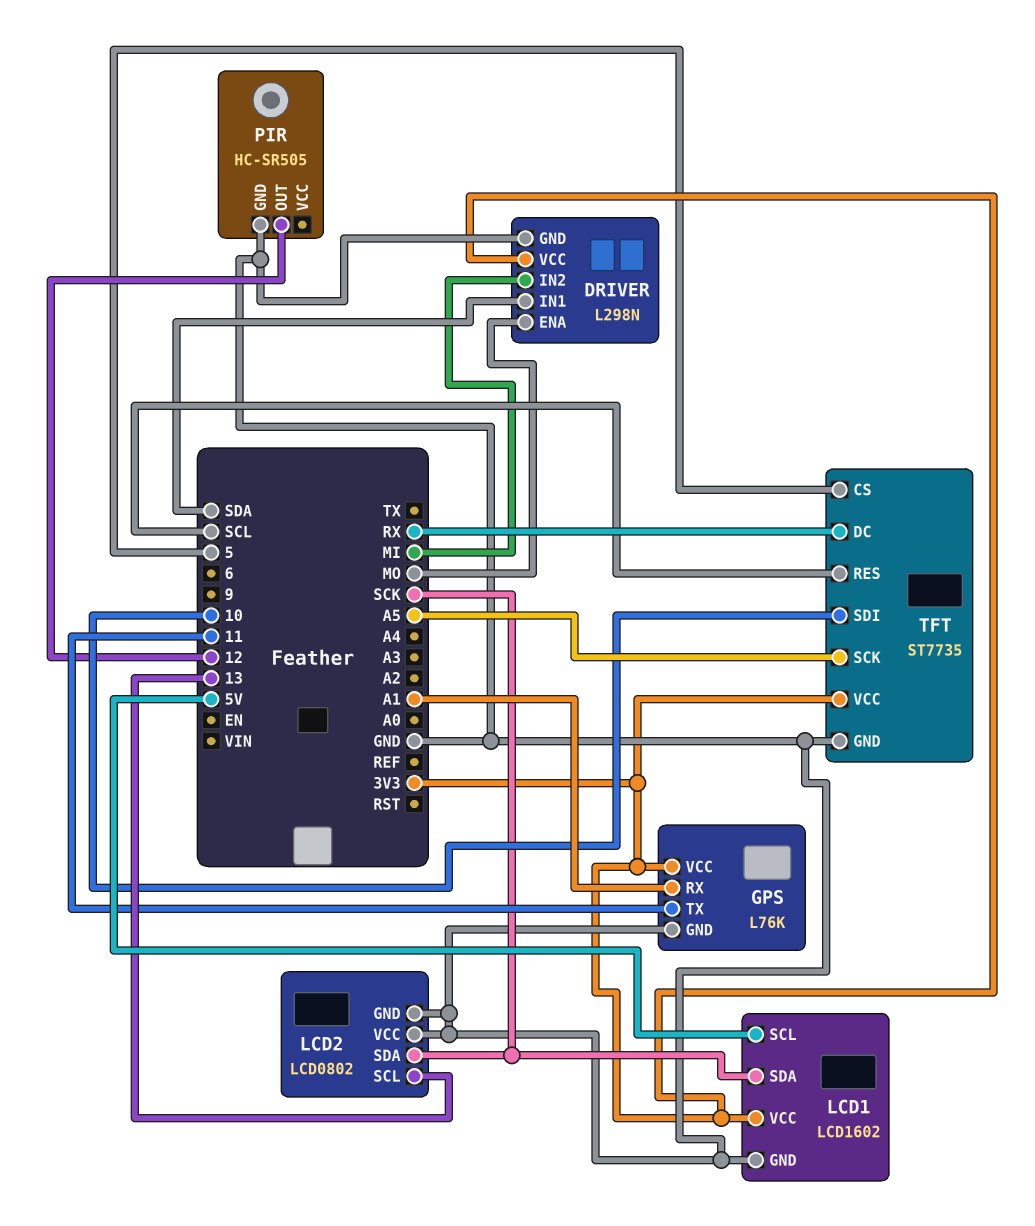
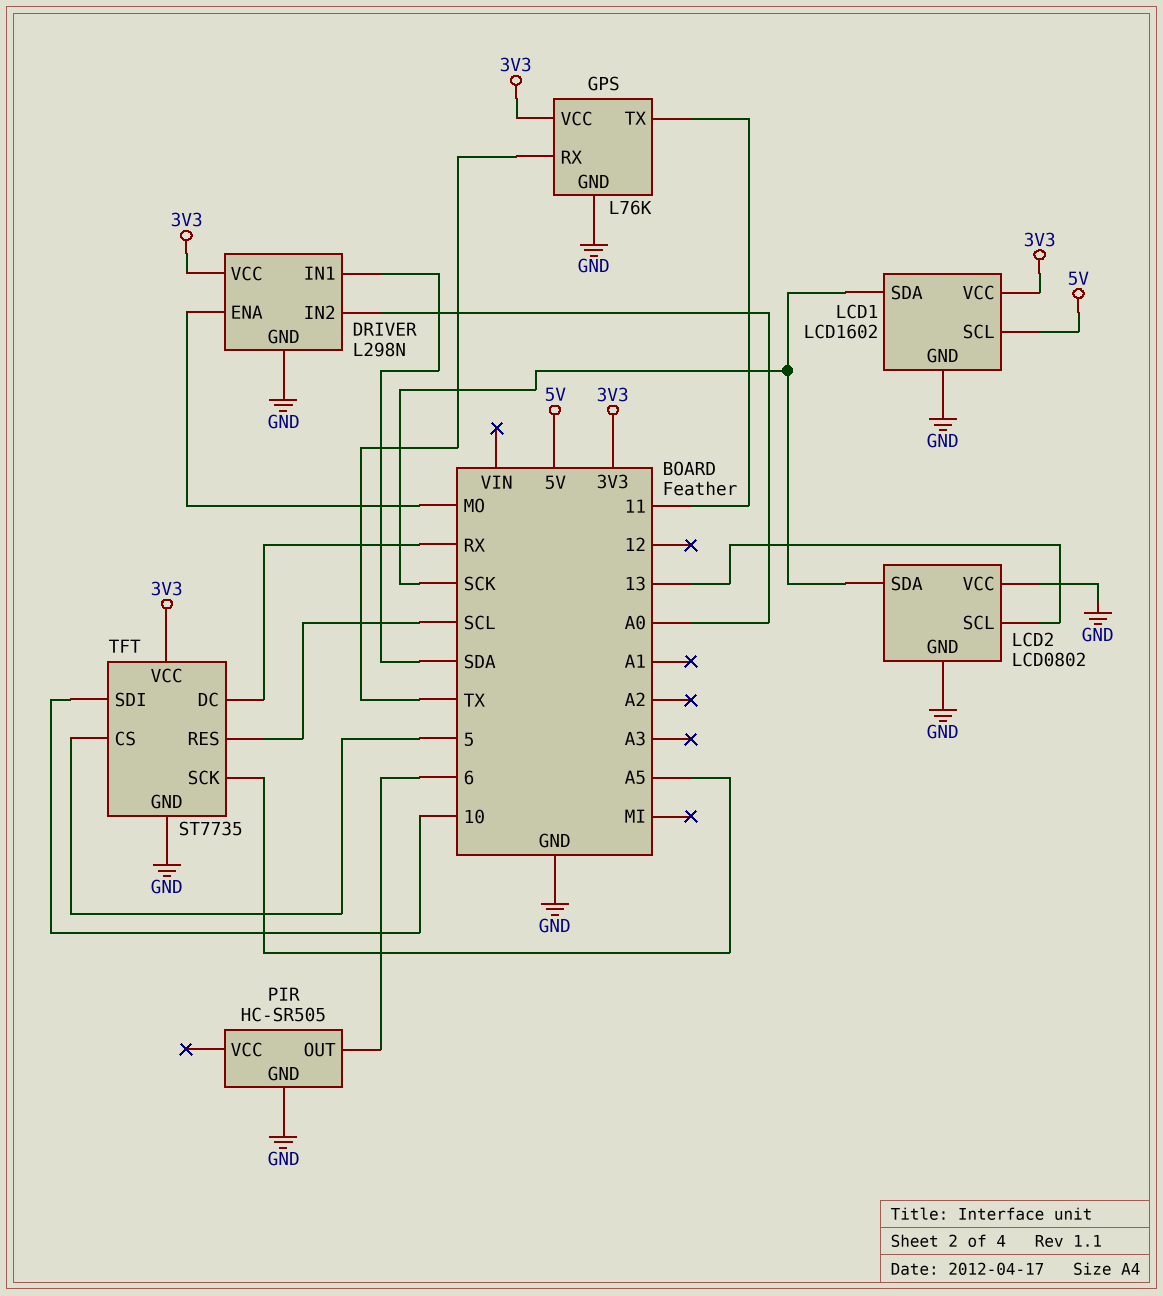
DRIVER pin IN2: MI -> A0
GPS pin RX: A1 -> TX
PIR pin OUT: 12 -> 6

